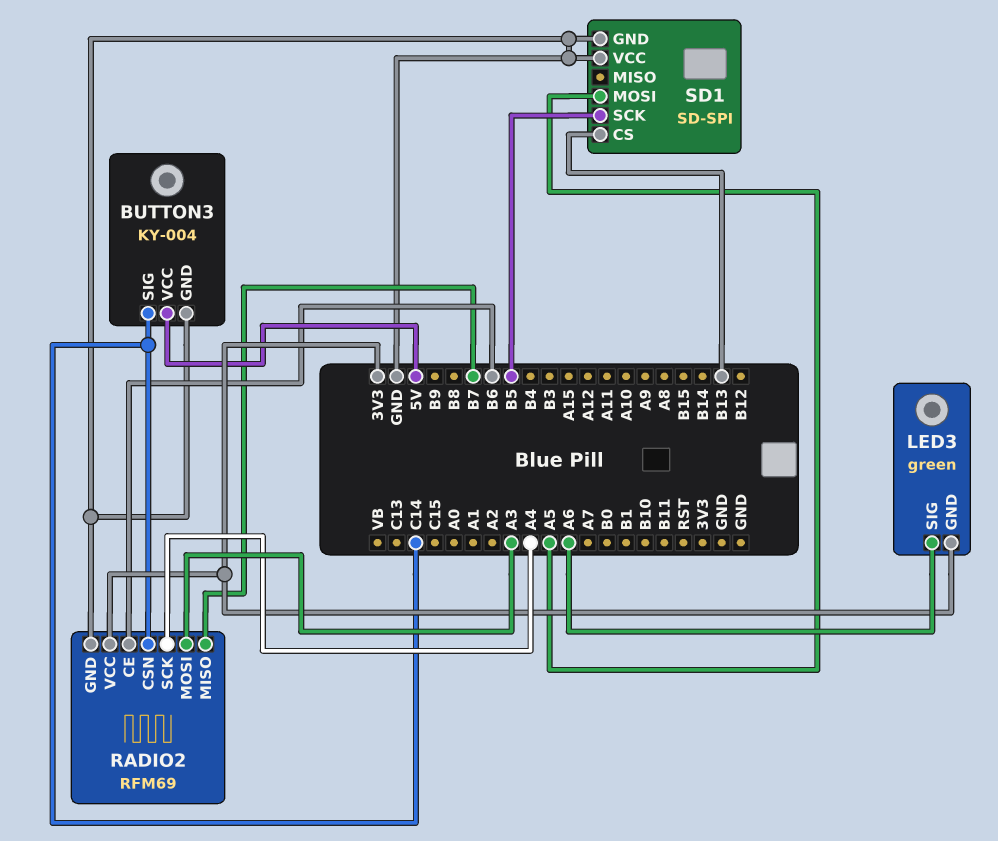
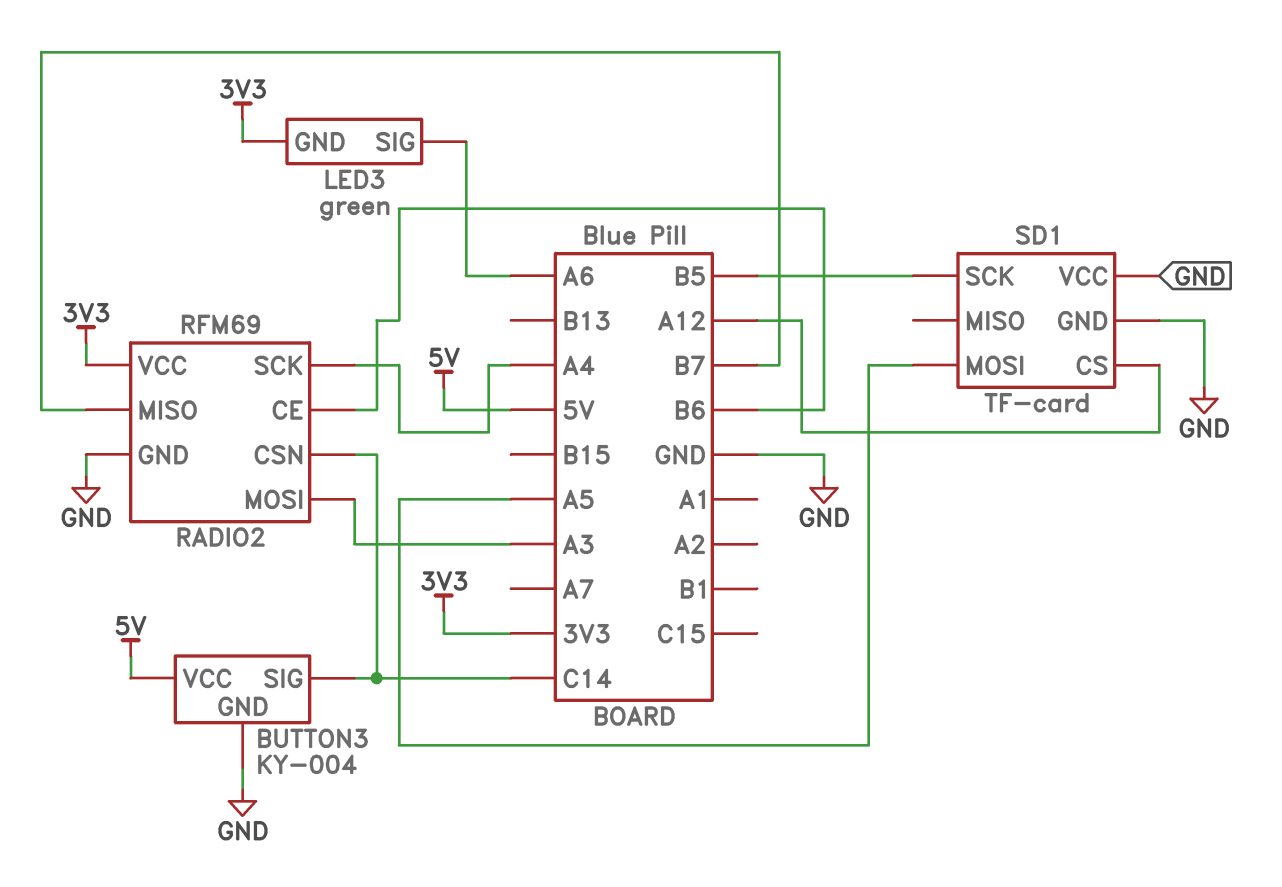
SD1: SD-SPI -> TF-card
SD1 pin CS: B13 -> A12

